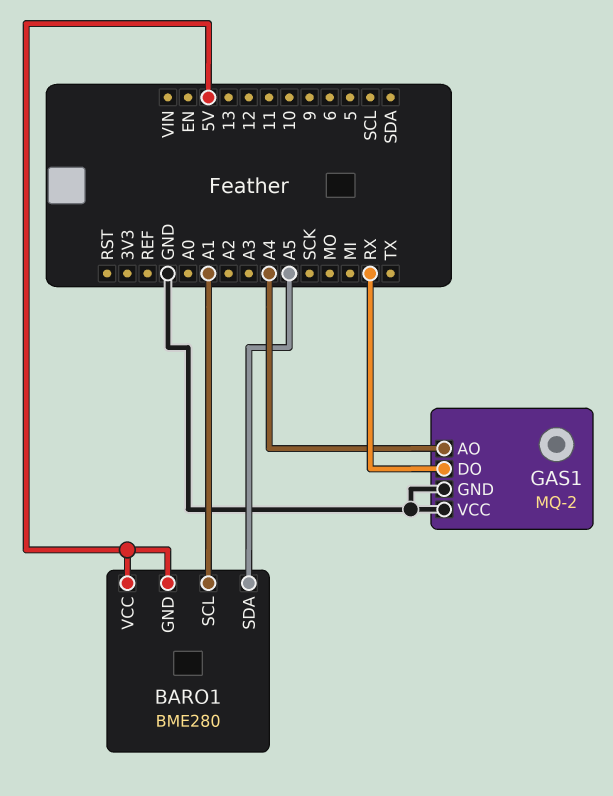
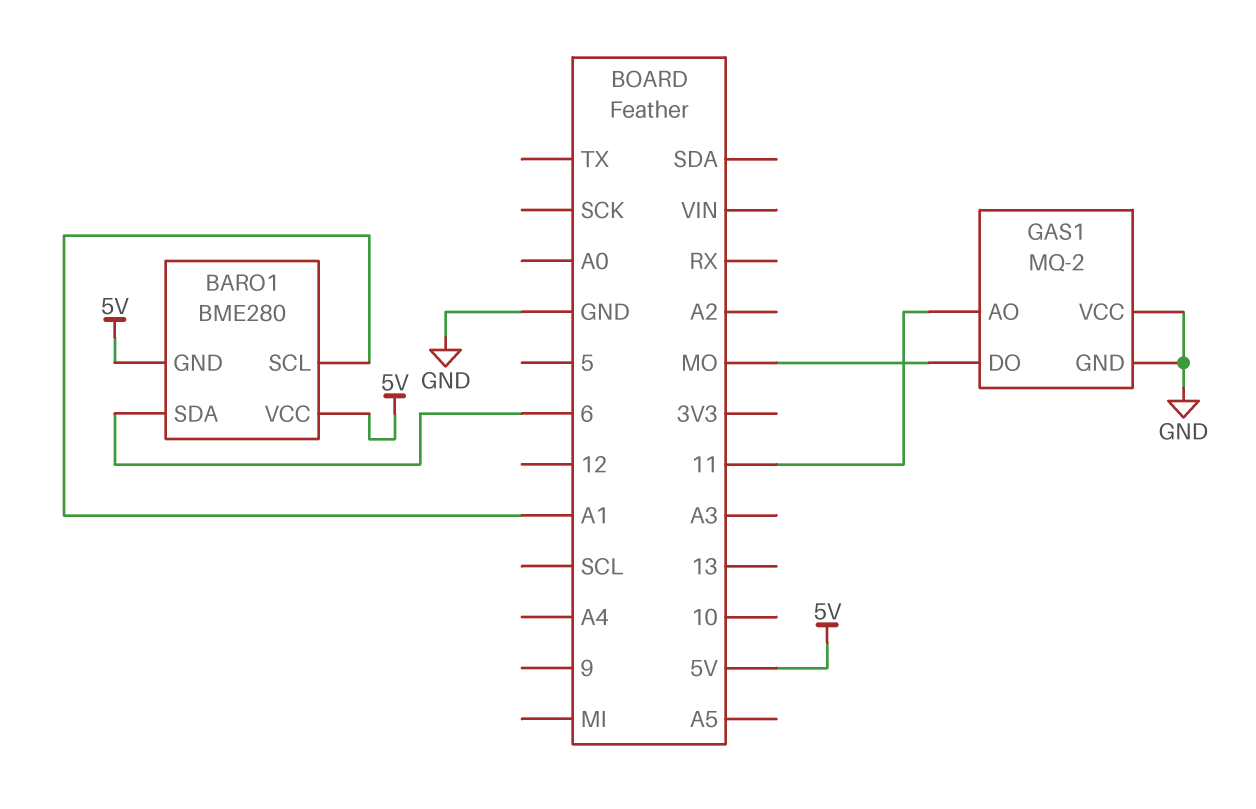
BARO1 pin SDA: A5 -> 6
GAS1 pin AO: A4 -> 11
GAS1 pin DO: RX -> MO

